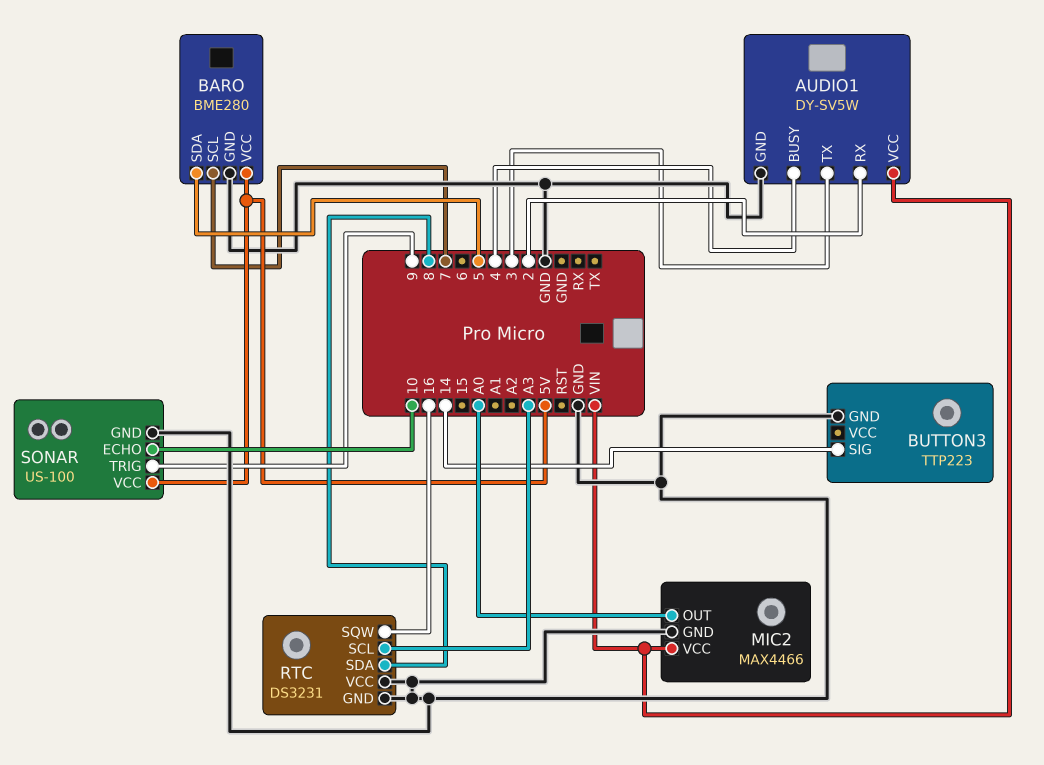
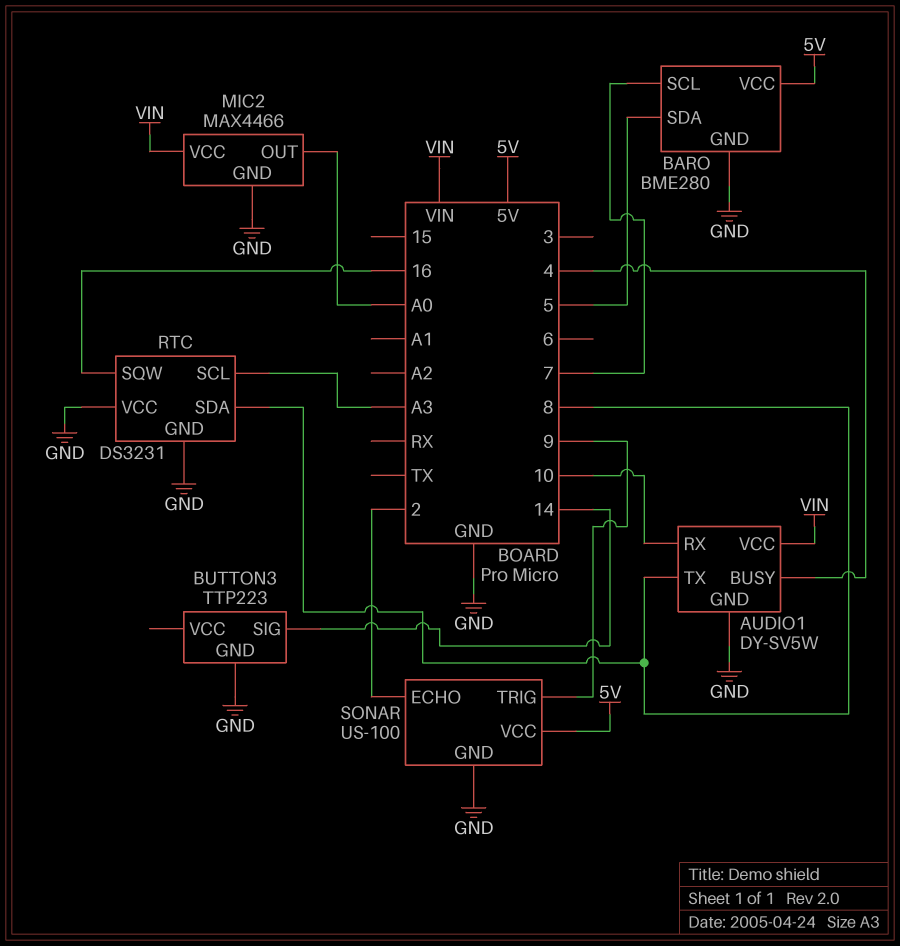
AUDIO1 pin RX: 2 -> 10
AUDIO1 pin TX: 3 -> 8
SONAR pin ECHO: 10 -> 2

